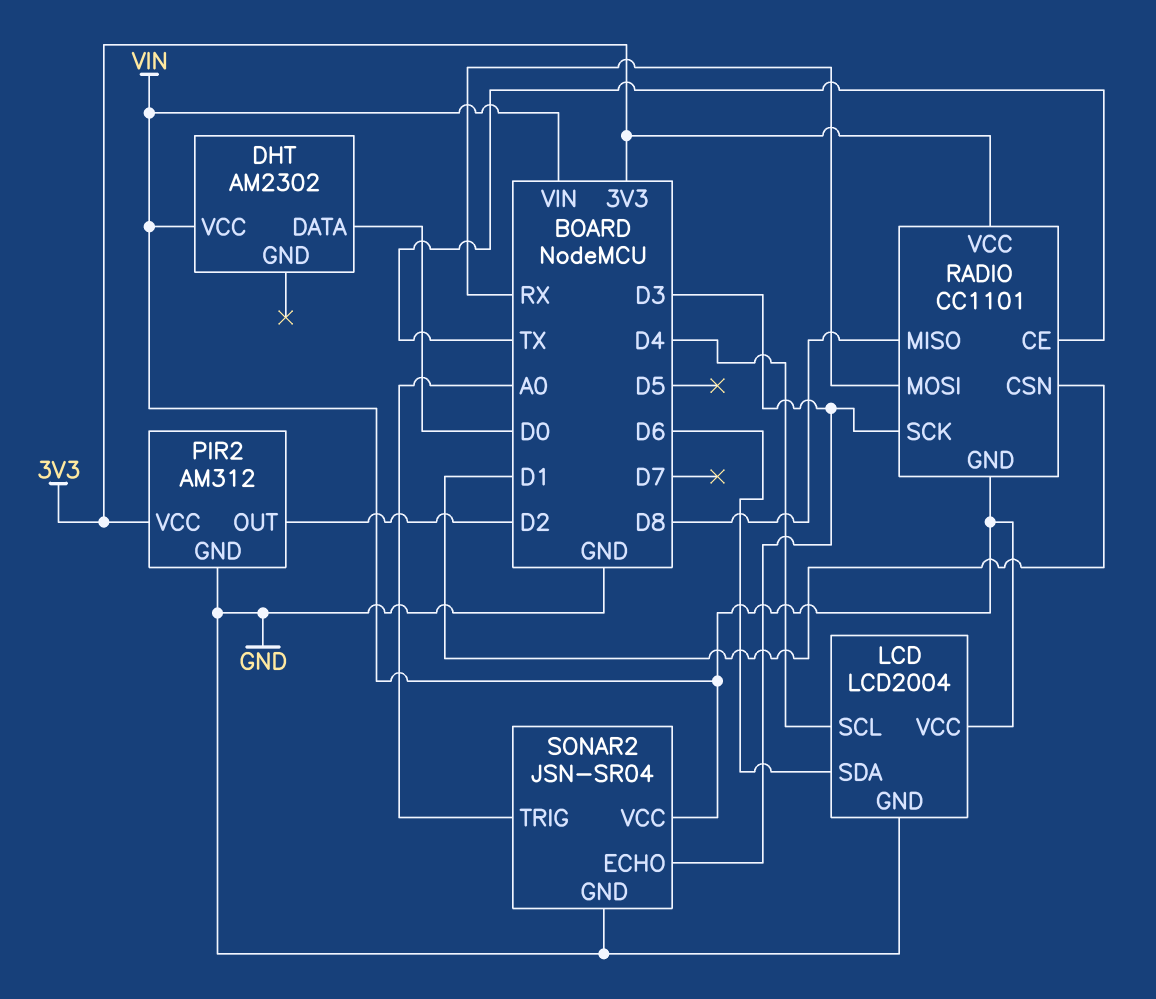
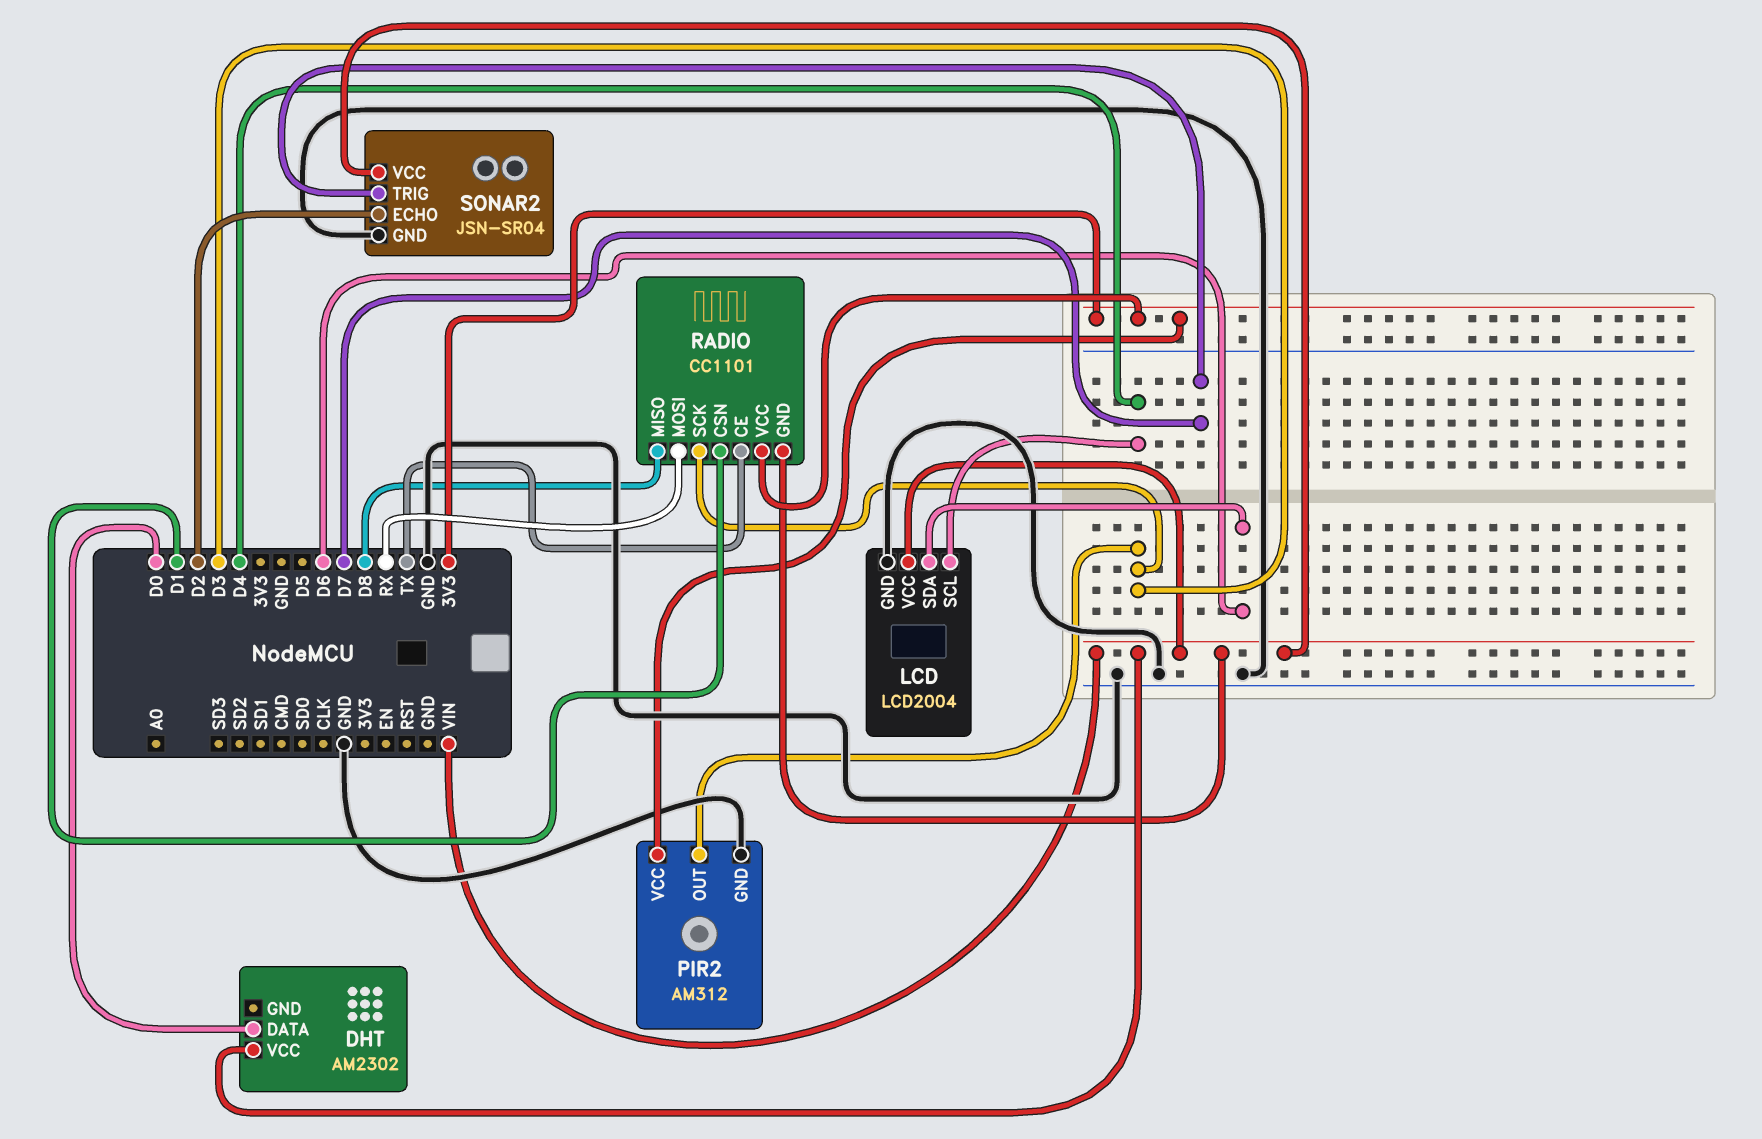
PIR2 pin OUT: D2 -> D3
SONAR2 pin ECHO: D3 -> D2
SONAR2 pin TRIG: A0 -> D7

